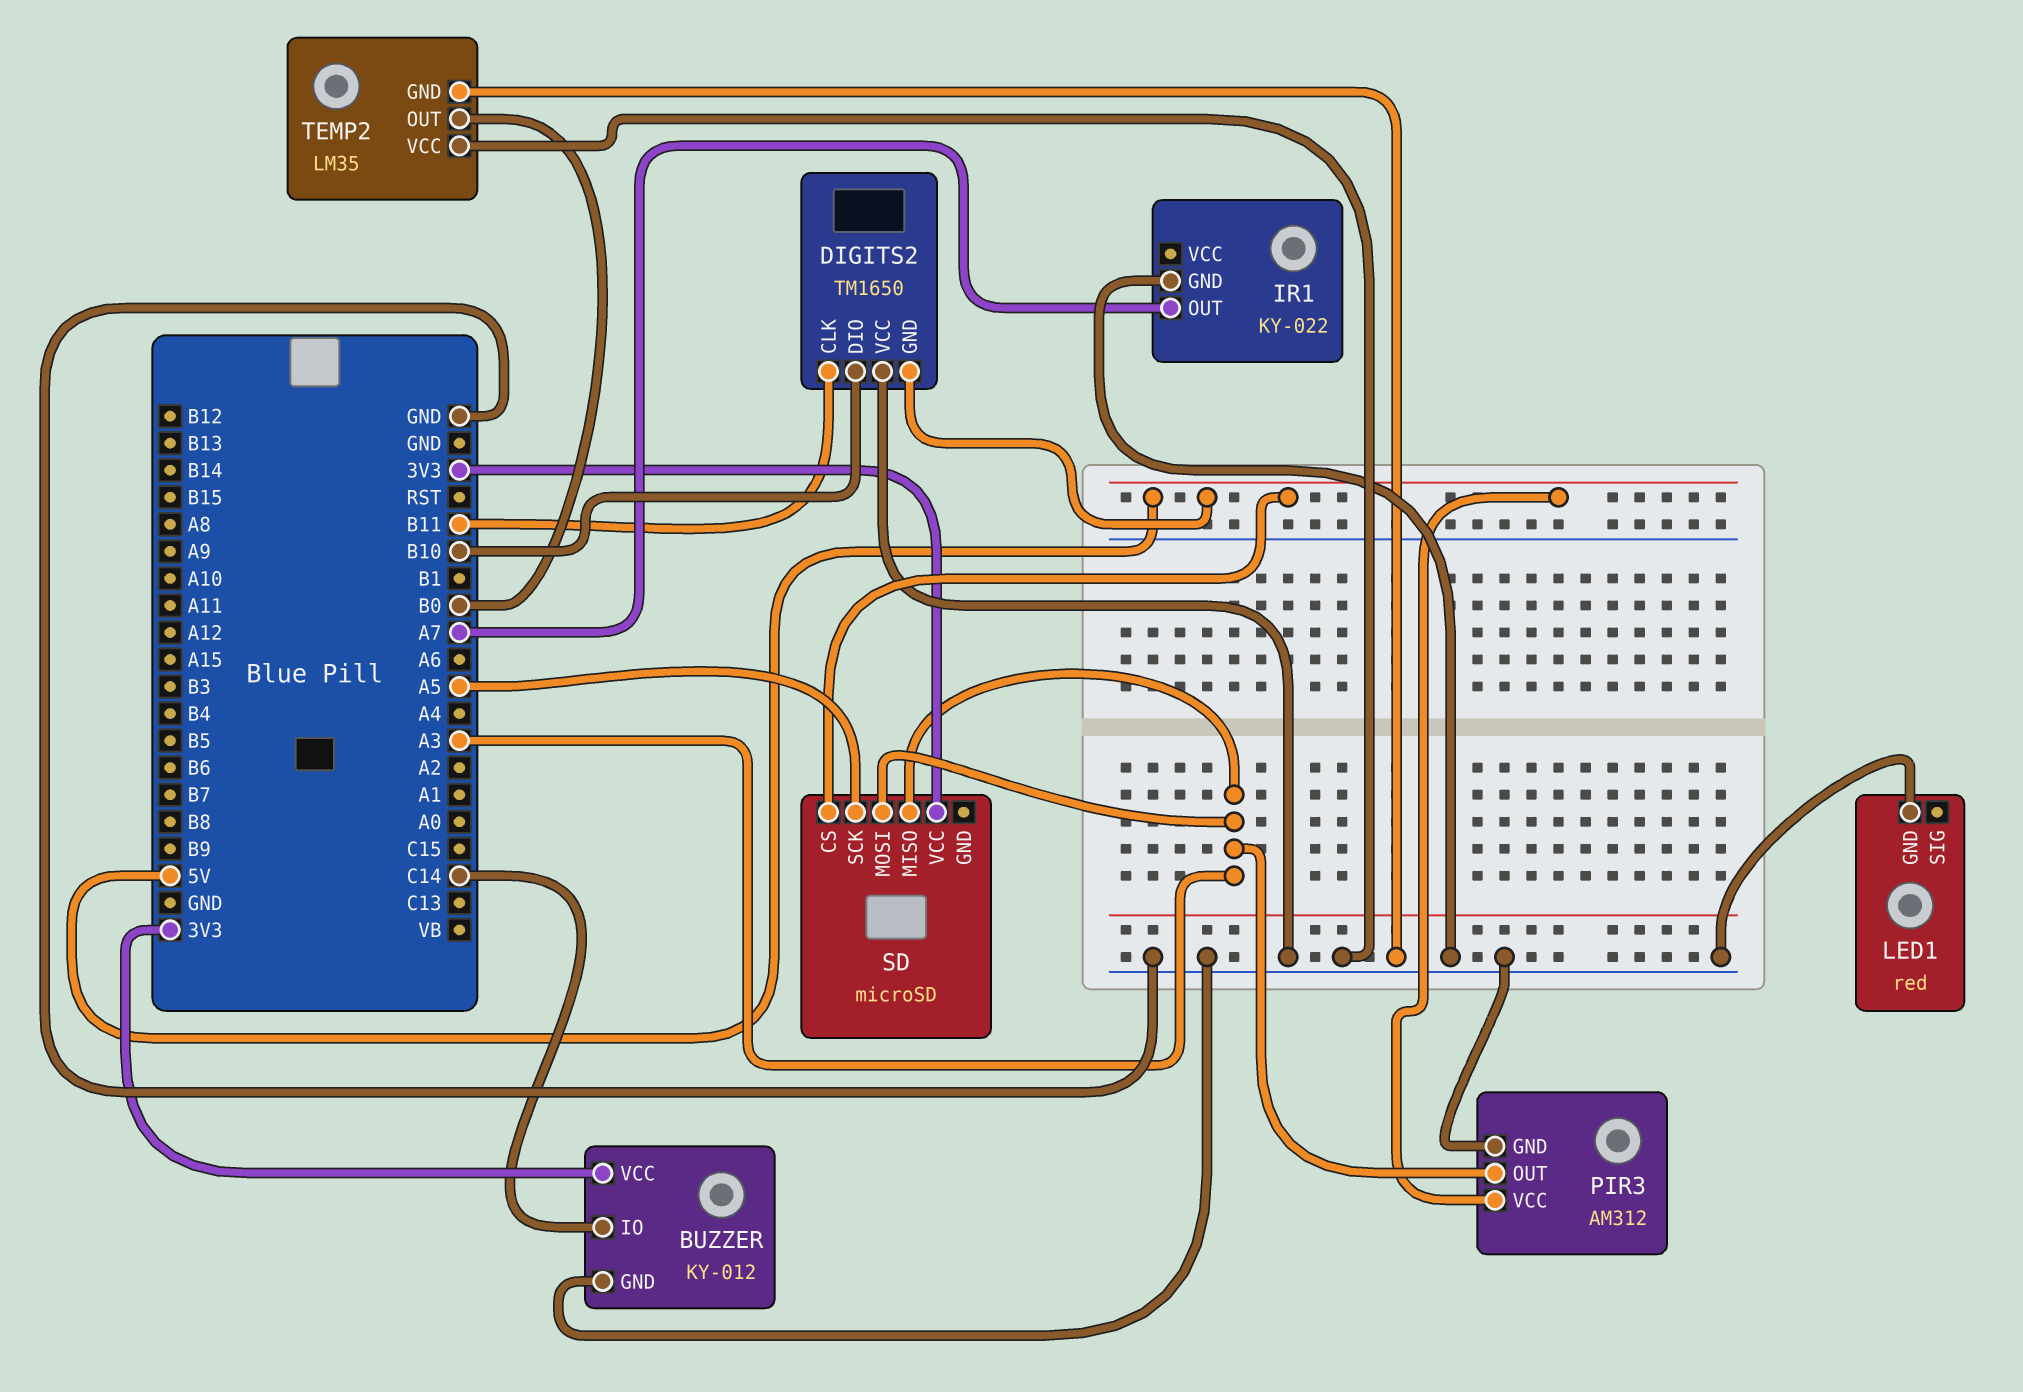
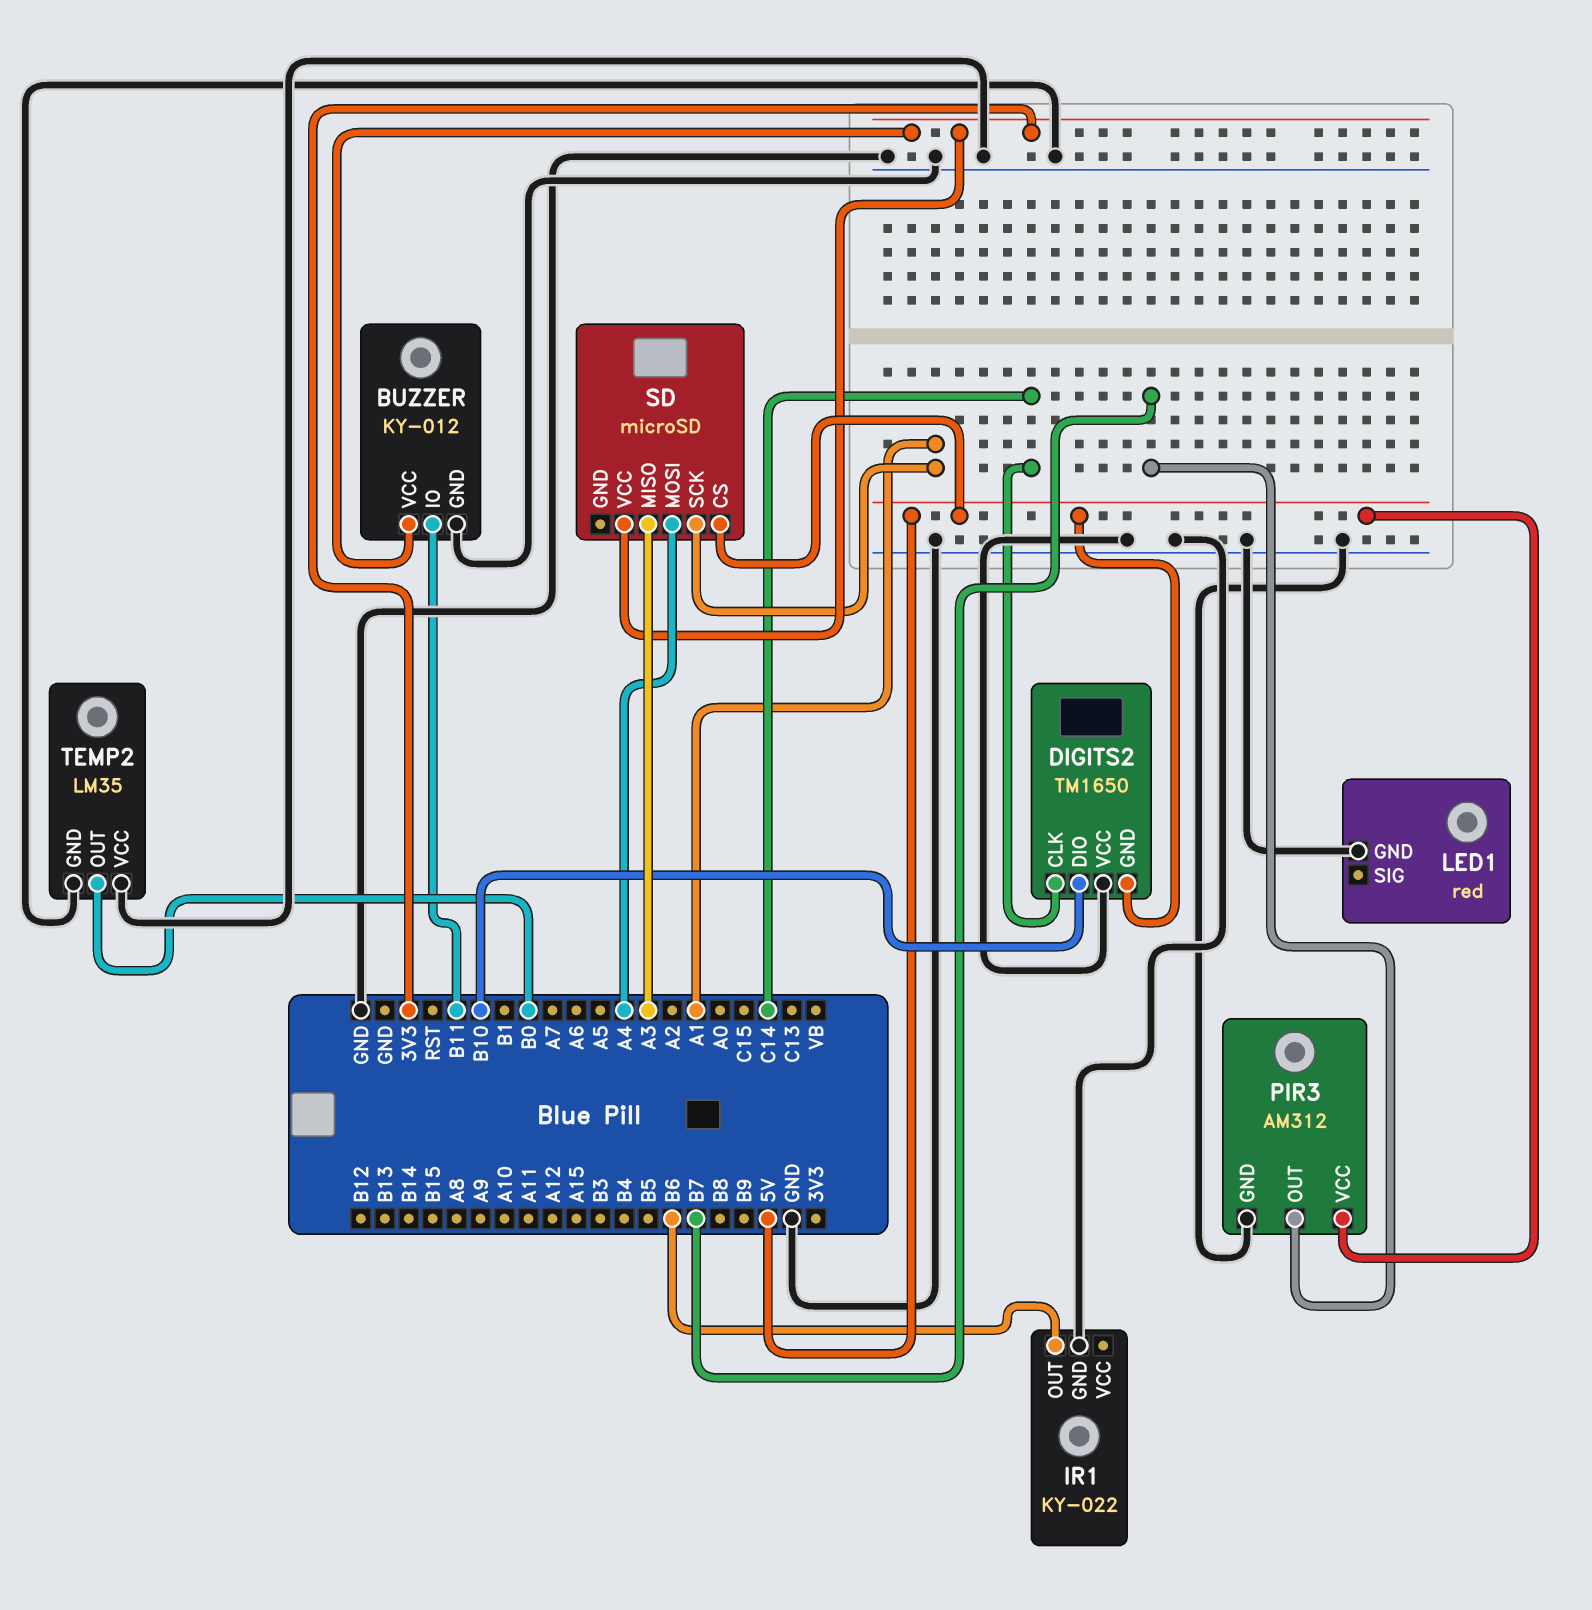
BUZZER pin IO: C14 -> B11
DIGITS2 pin CLK: B11 -> C14
IR1 pin OUT: A7 -> B6
PIR3 pin OUT: A3 -> B7
SD pin MOSI: A3 -> A4
SD pin SCK: A5 -> A1

